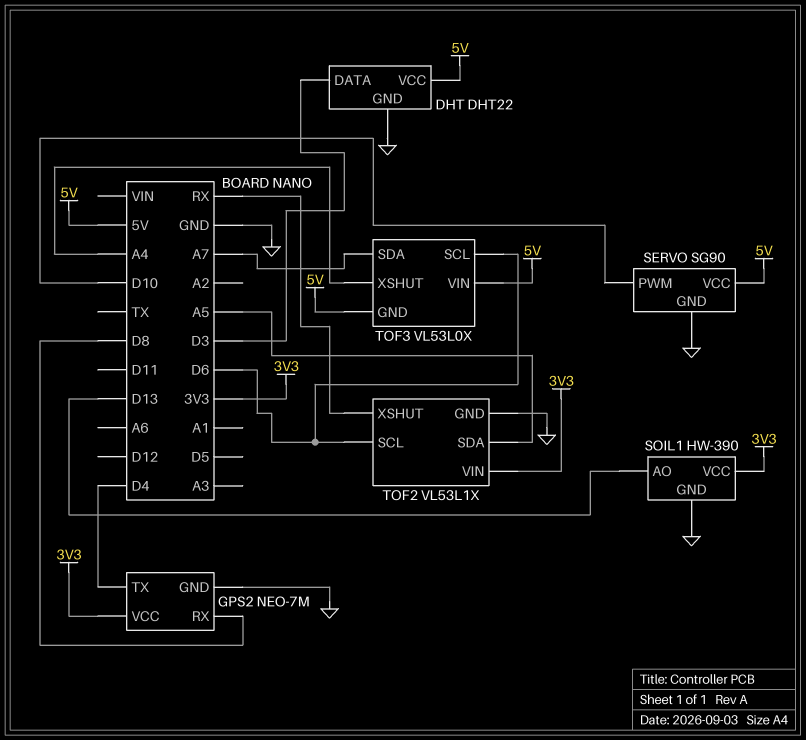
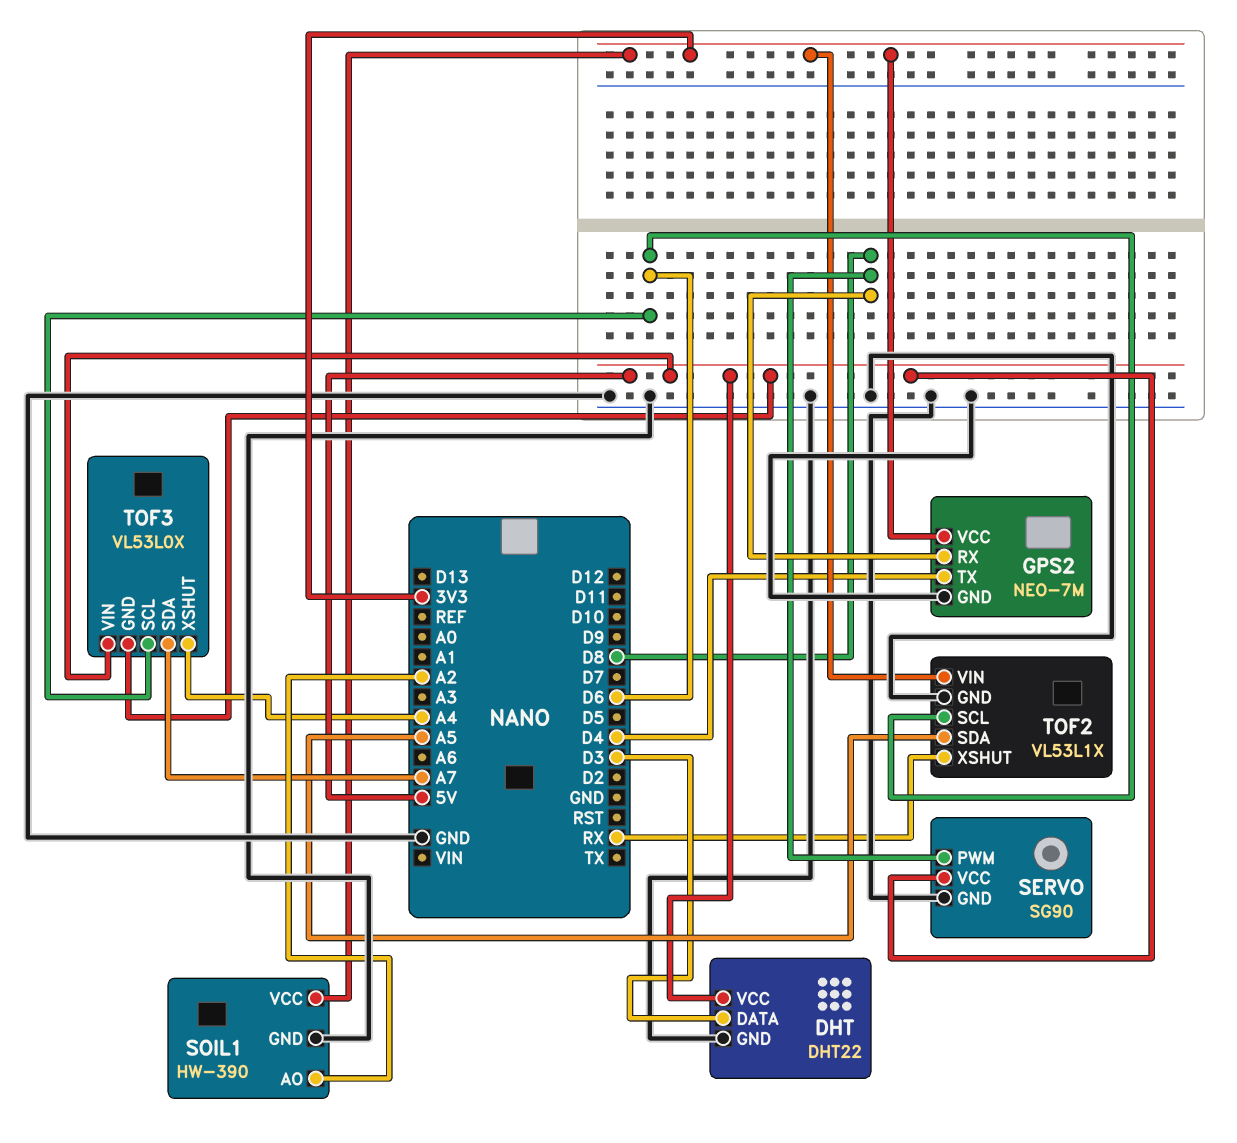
SERVO pin PWM: D10 -> D8
SOIL1 pin AO: D13 -> A2

